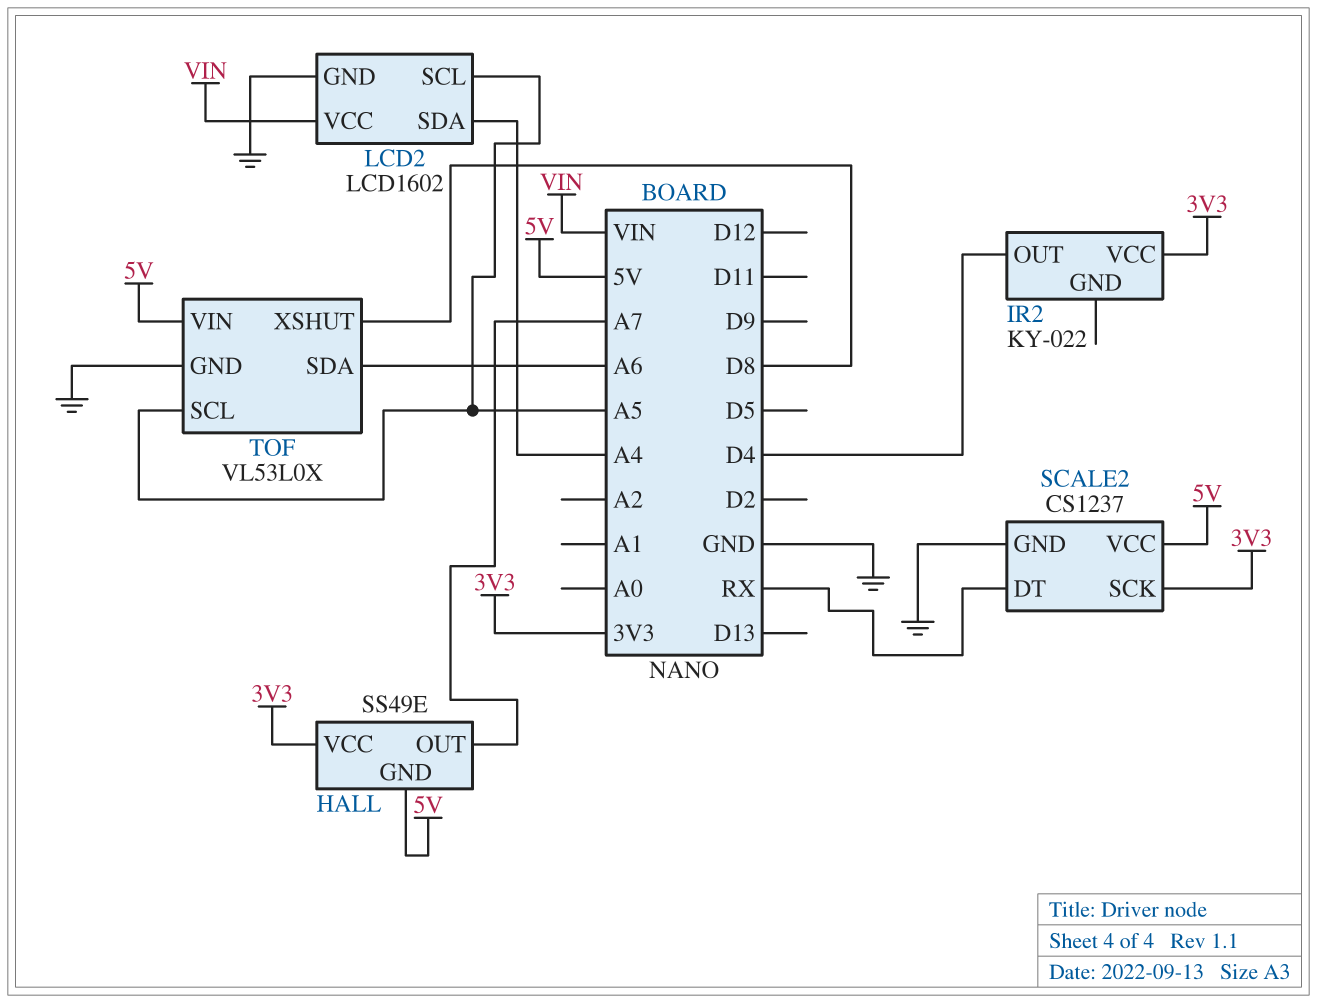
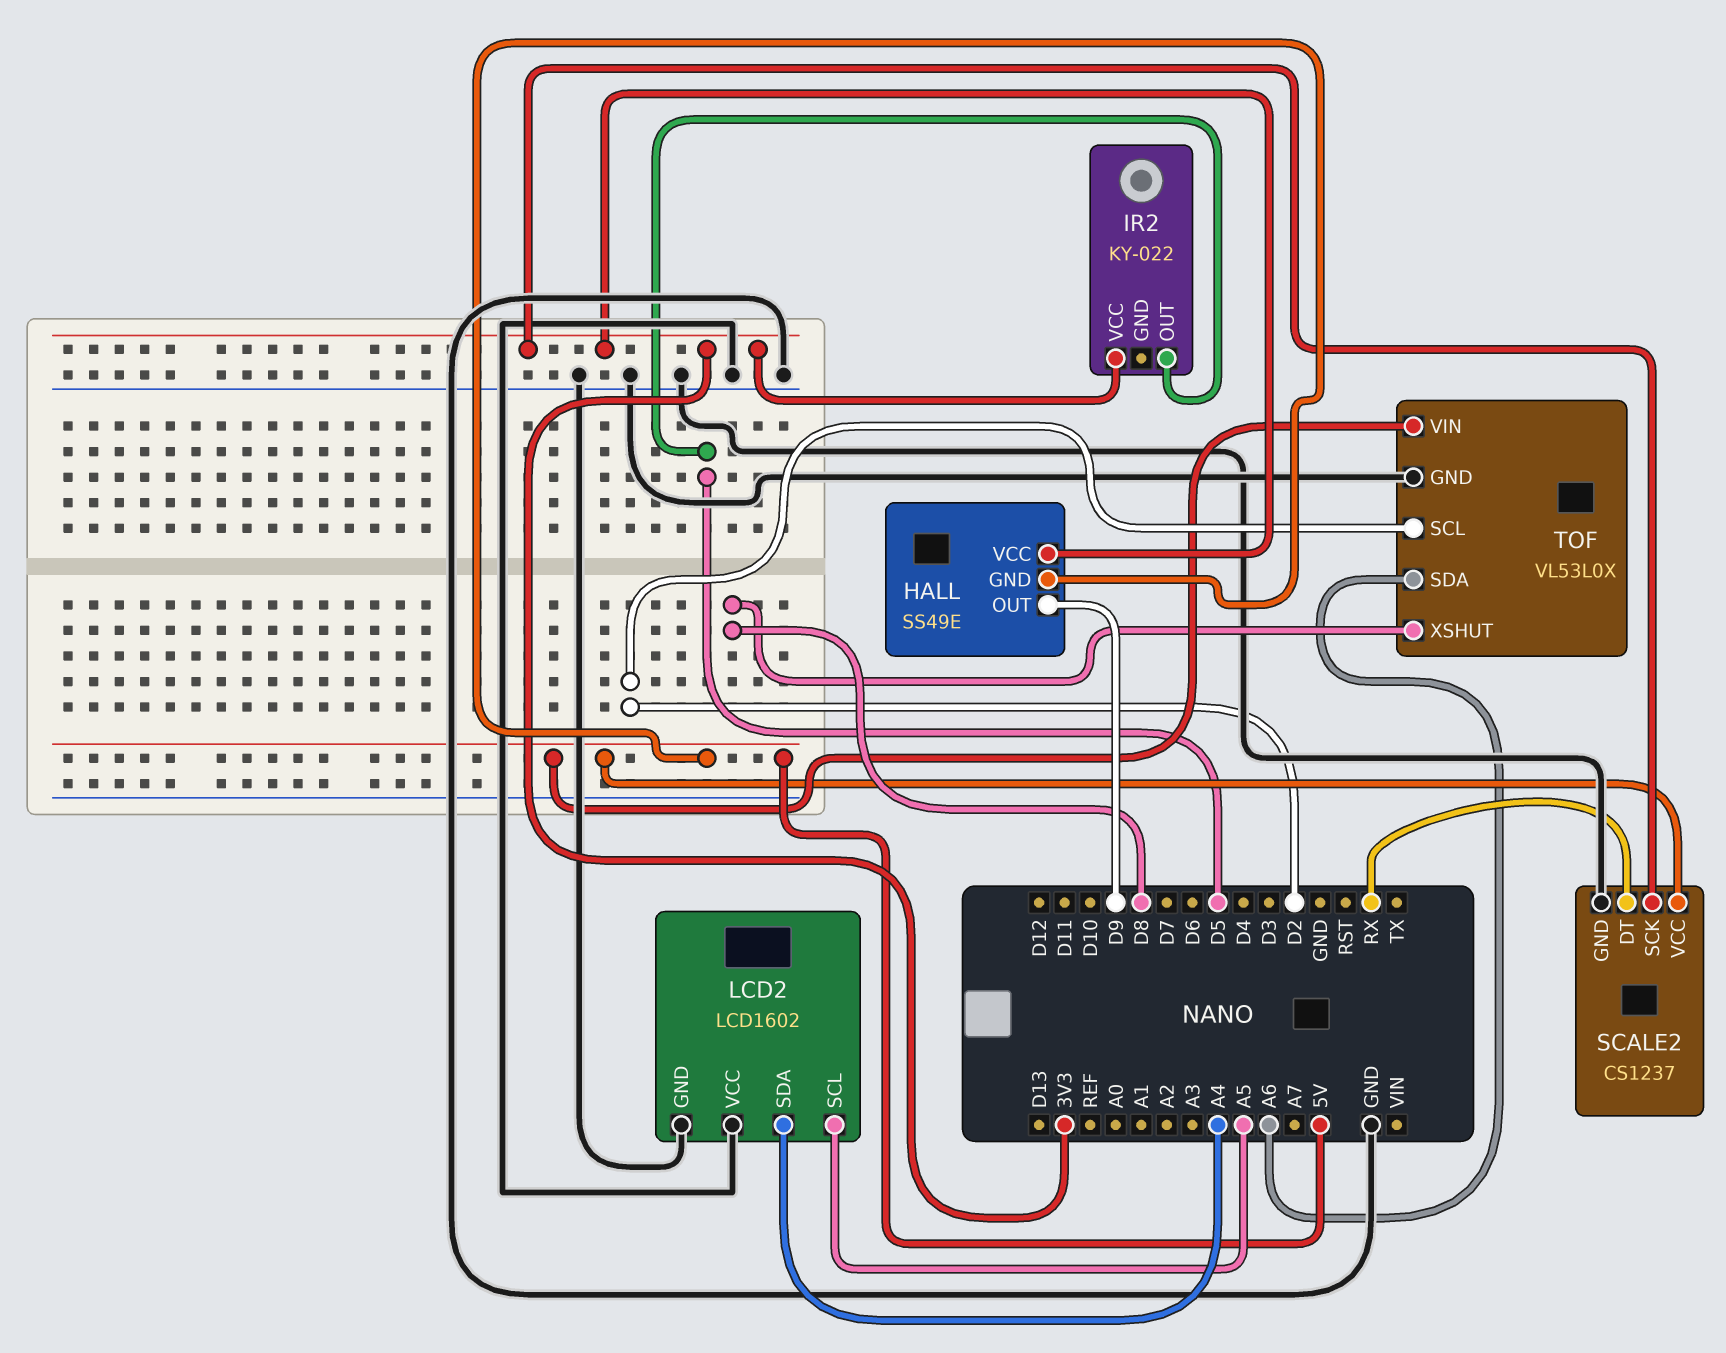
HALL pin OUT: A7 -> D9
IR2 pin OUT: D4 -> D5
LCD2 pin VCC: VIN -> GND
TOF pin SCL: A5 -> D2

